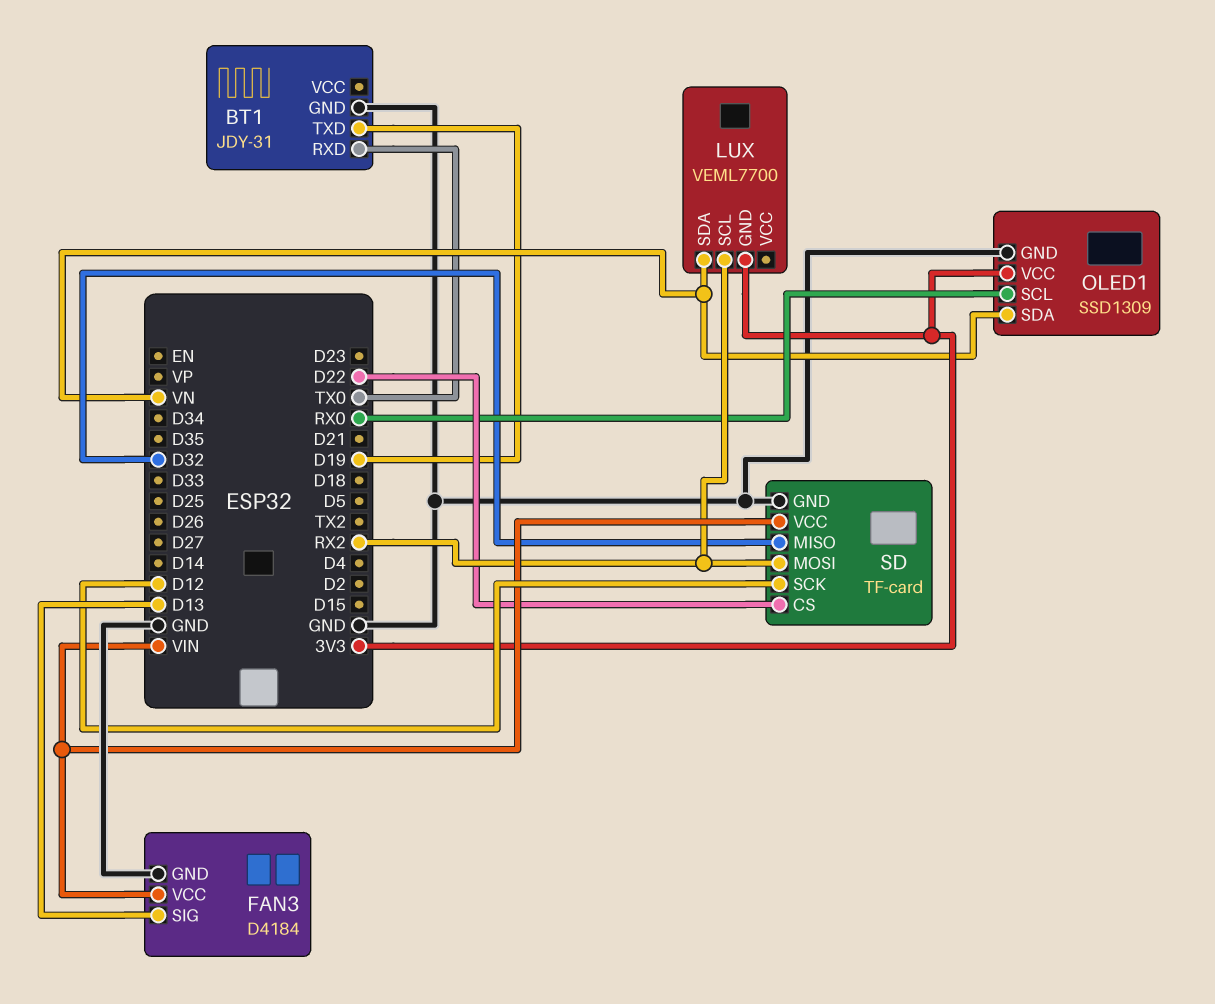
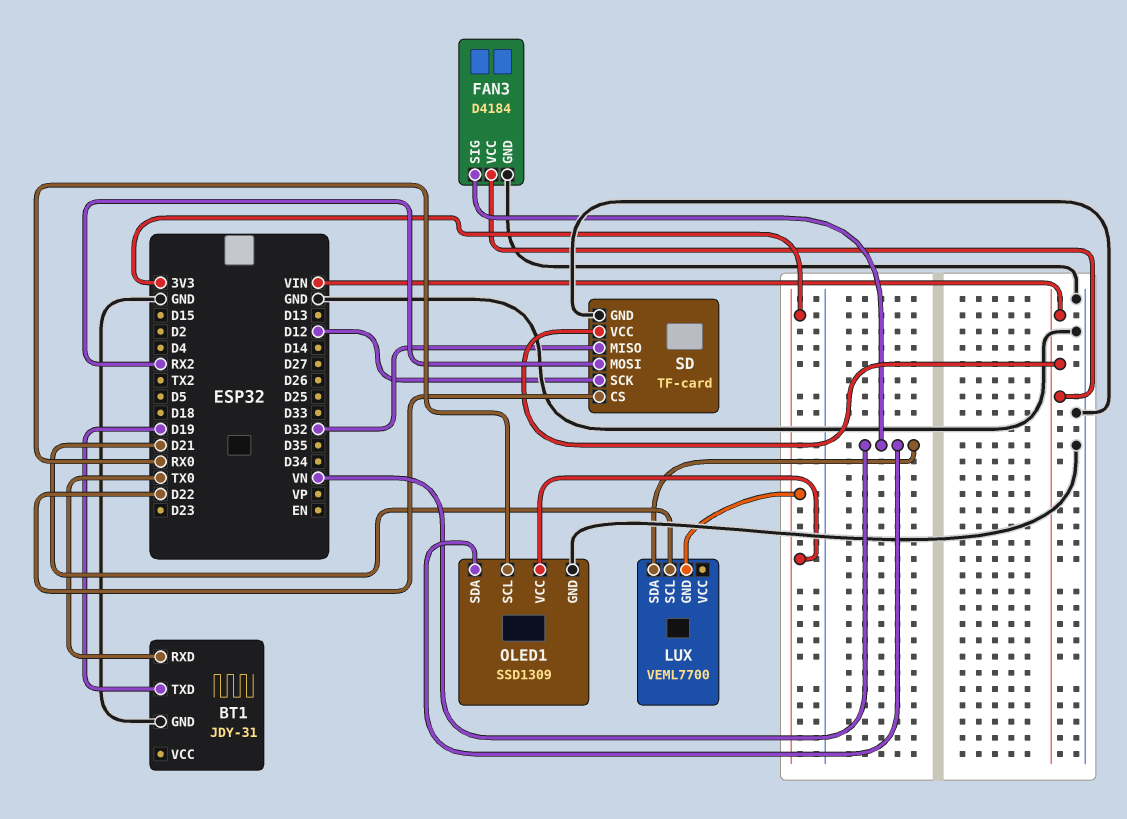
FAN3 pin SIG: D13 -> VN
LUX pin SCL: RX2 -> D21

